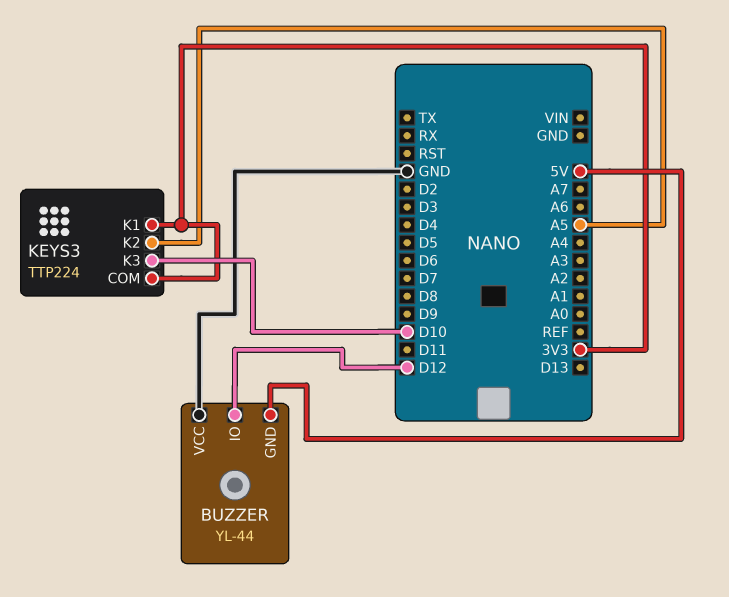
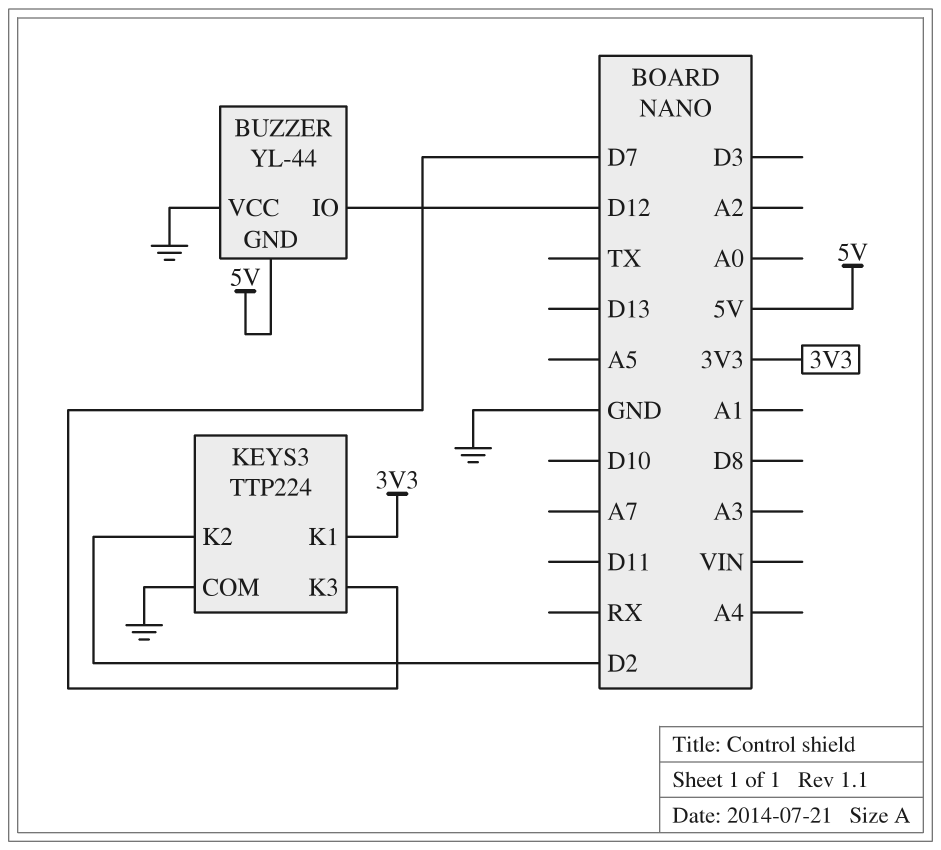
KEYS3 pin COM: 3V3 -> GND
KEYS3 pin K2: A5 -> D2
KEYS3 pin K3: D10 -> D7

